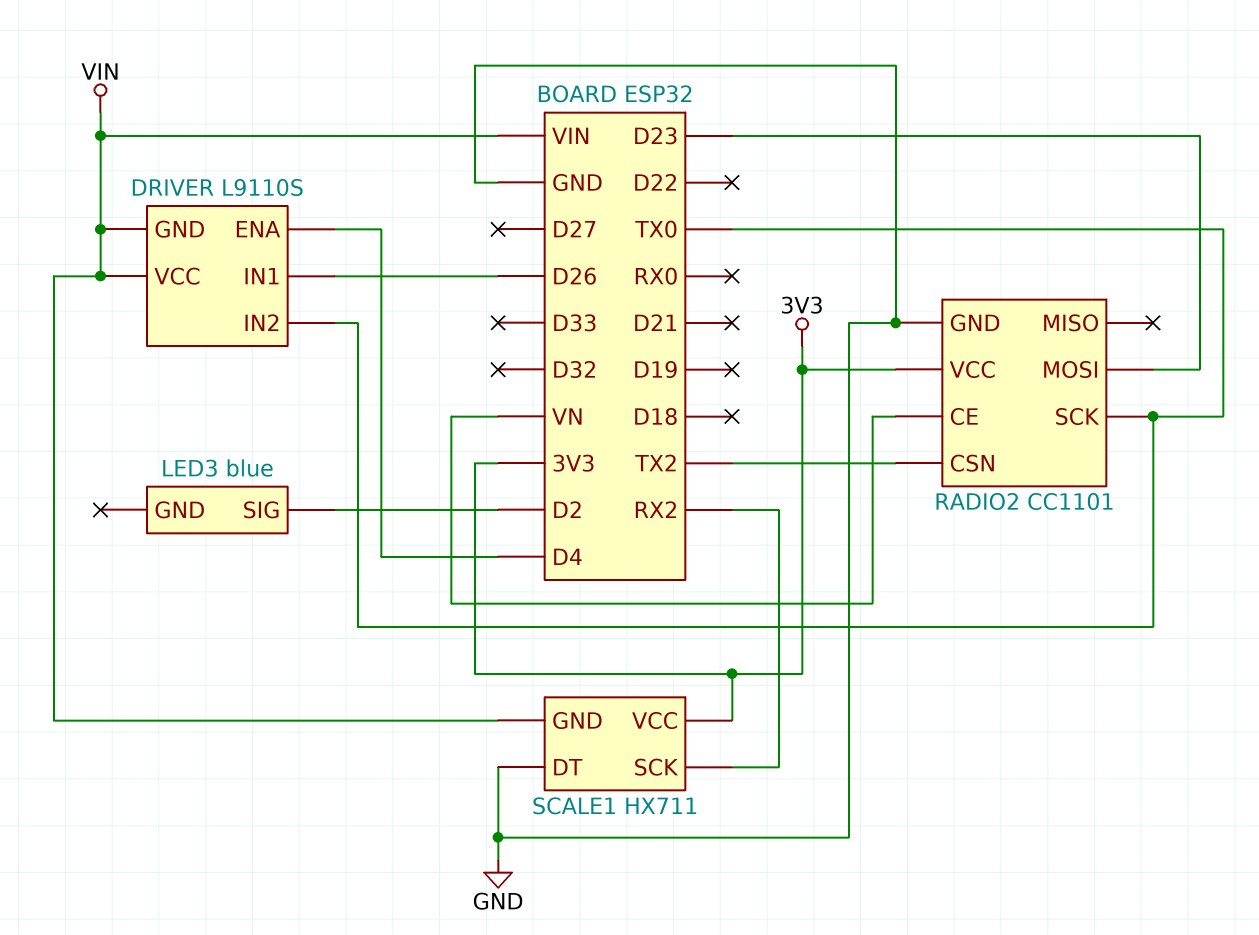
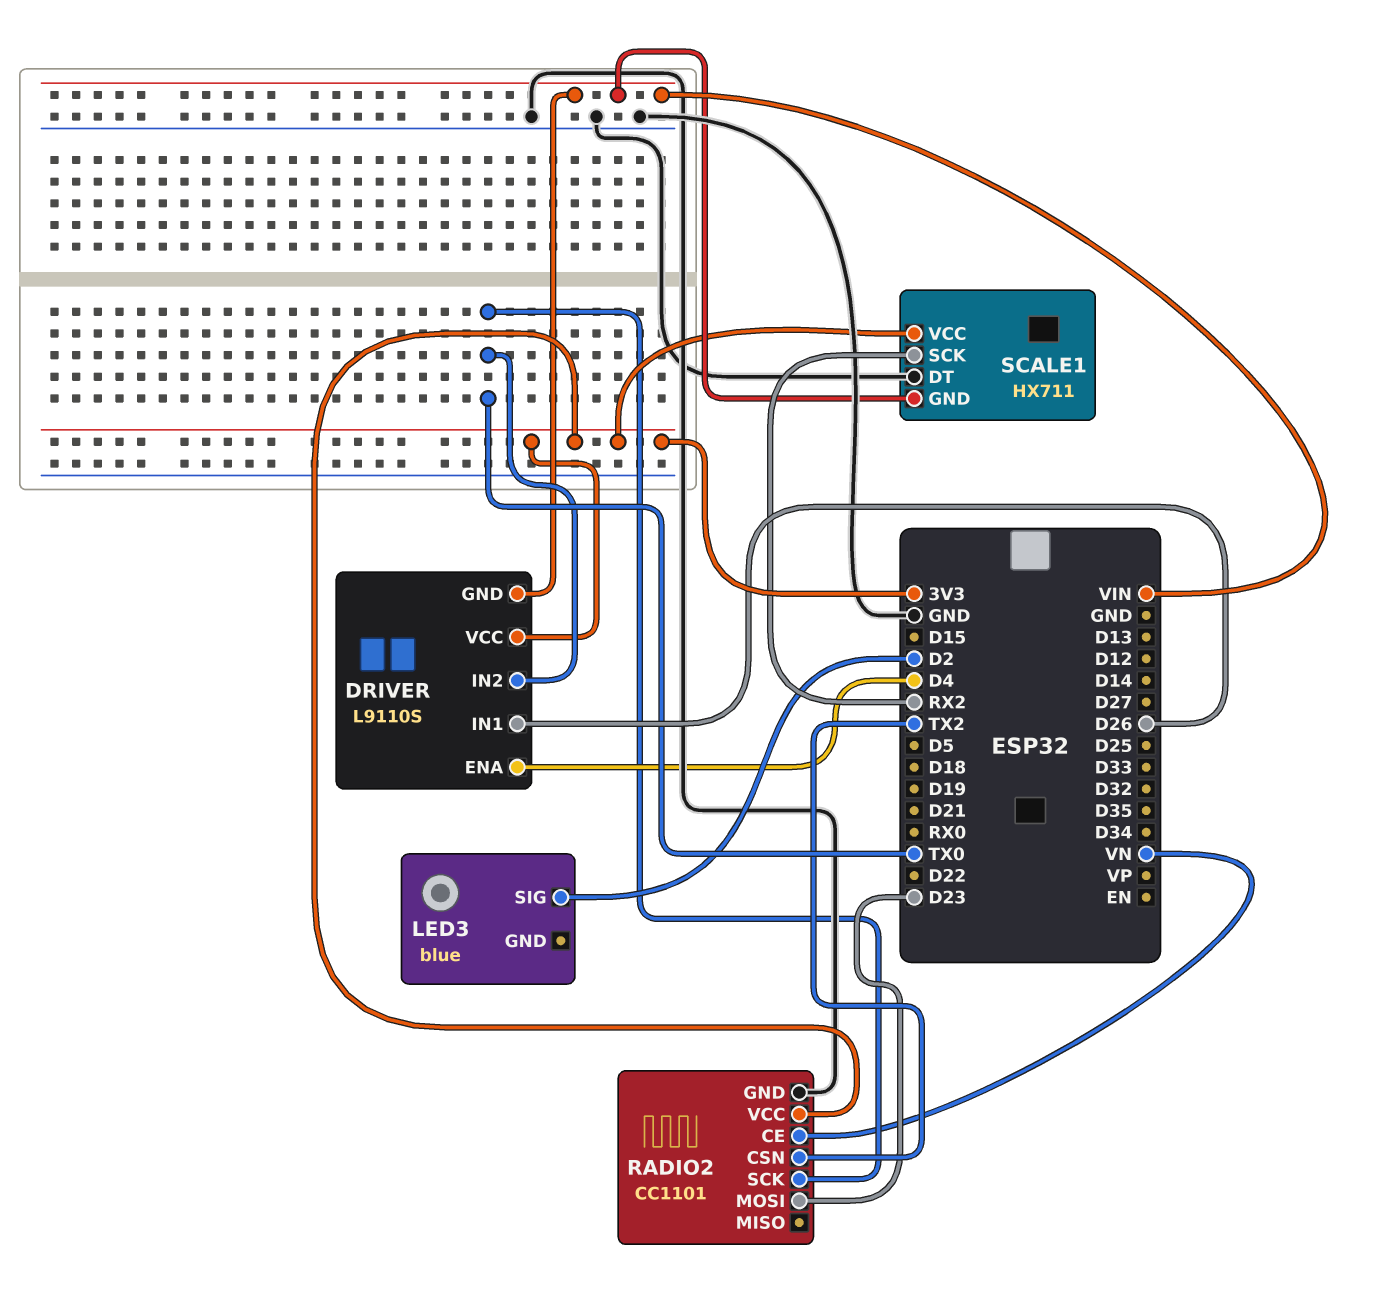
DRIVER pin VCC: VIN -> 3V3

